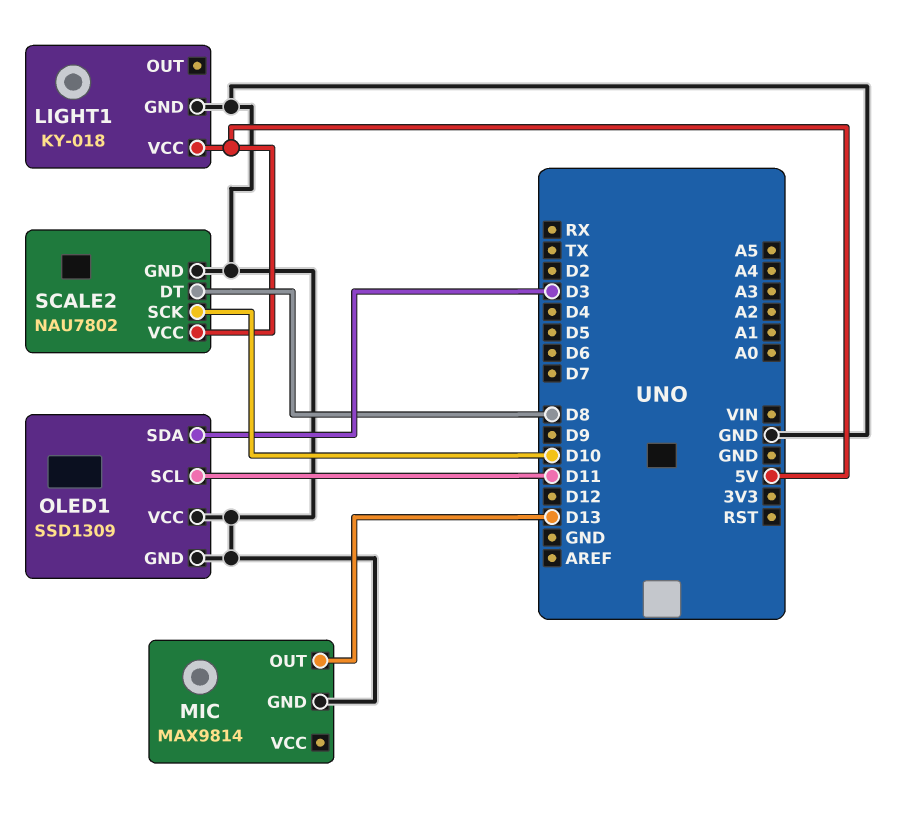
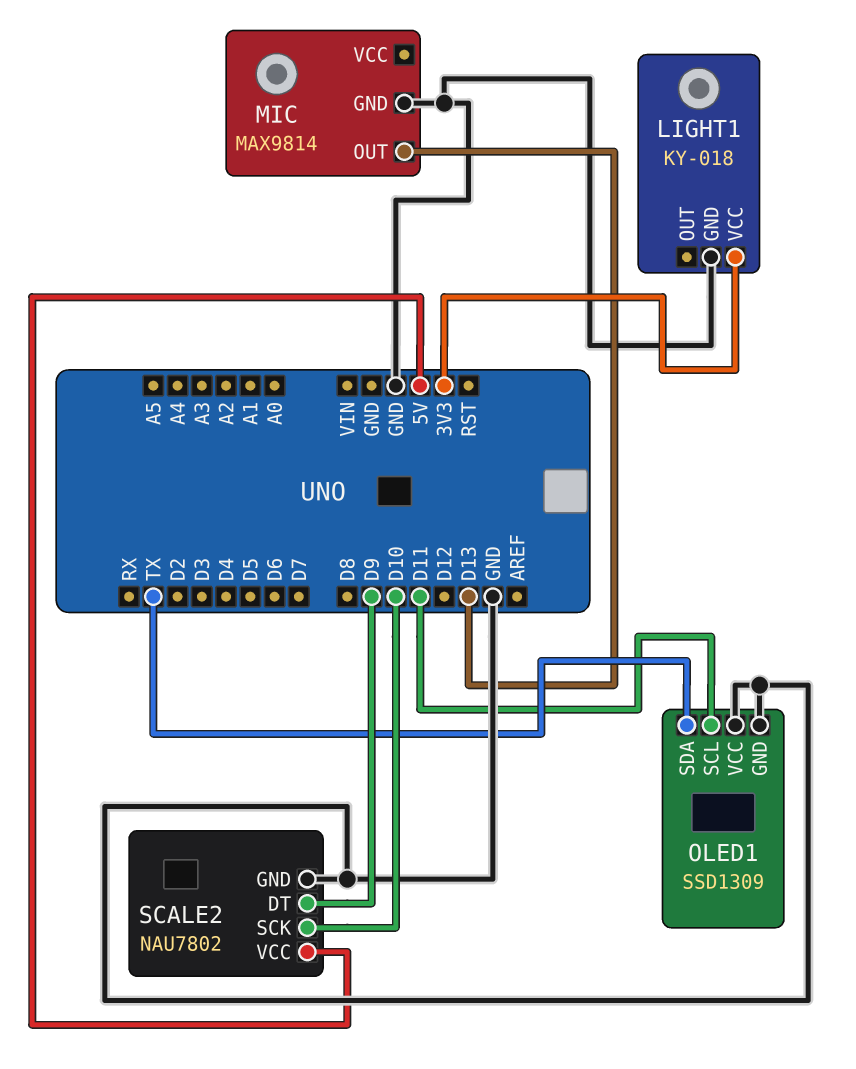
LIGHT1 pin VCC: 5V -> 3V3
OLED1 pin SDA: D3 -> TX
SCALE2 pin DT: D8 -> D9

